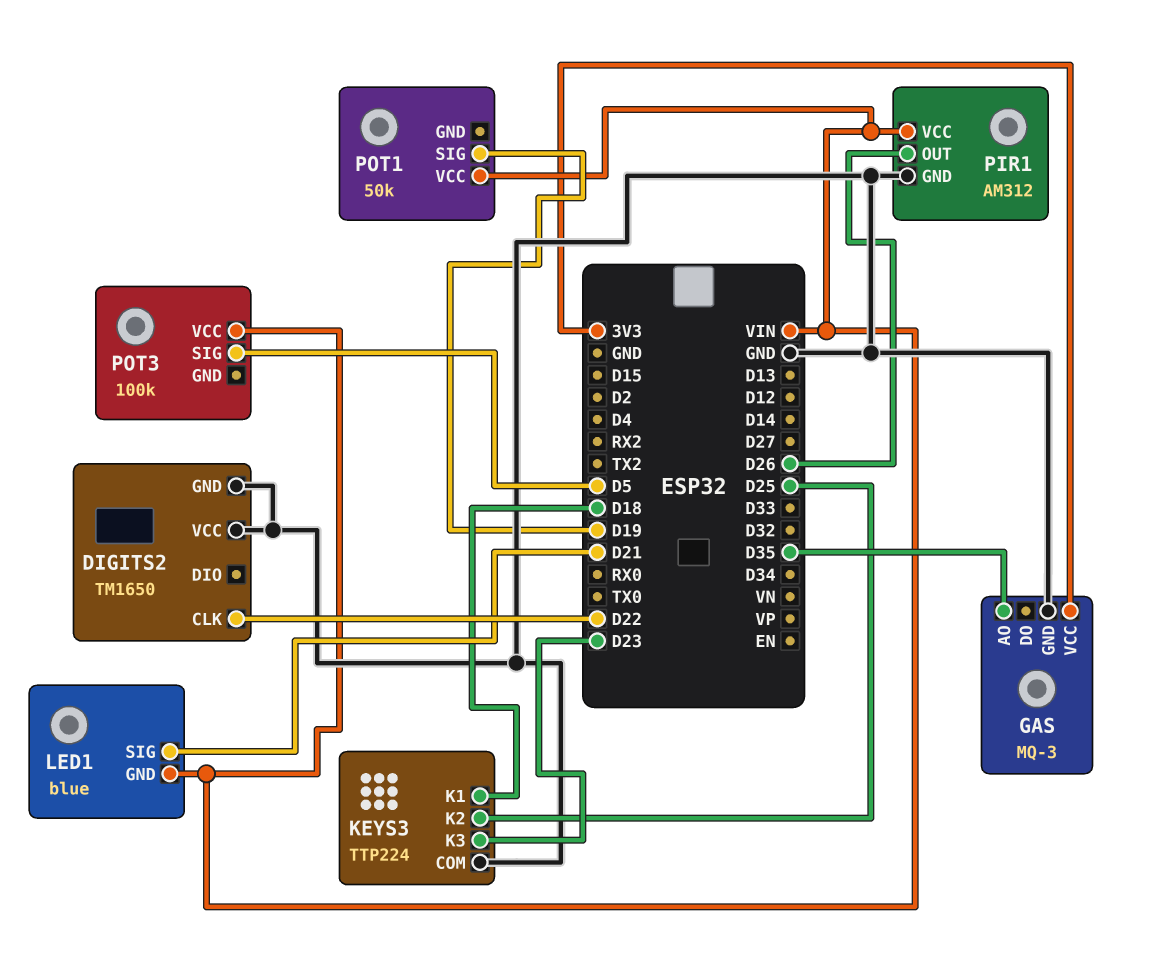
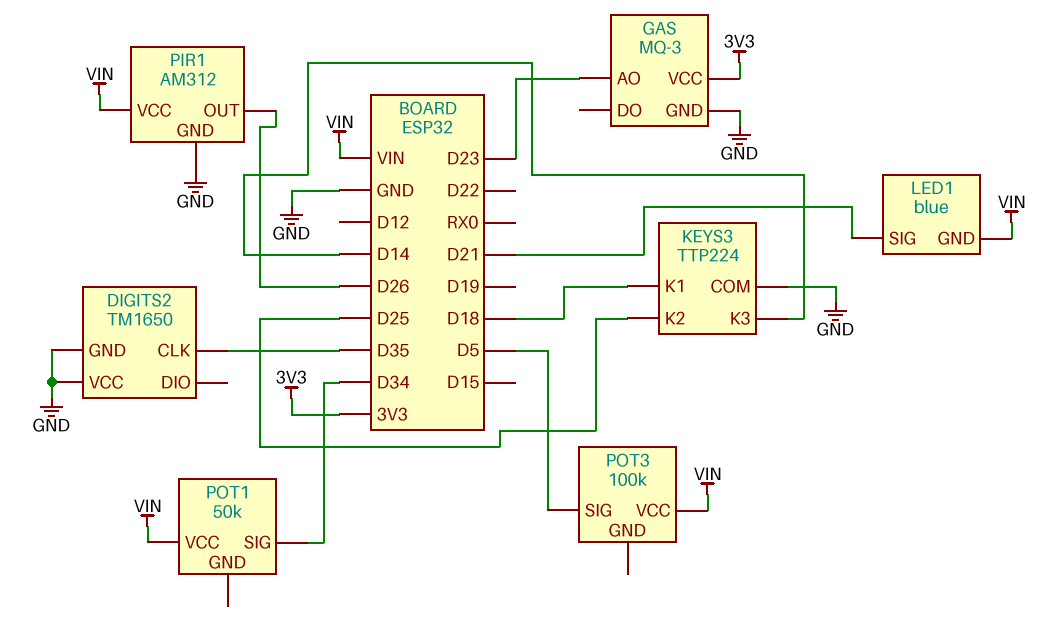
DIGITS2 pin CLK: D22 -> D35
GAS pin AO: D35 -> D23
KEYS3 pin K3: D23 -> D14
POT1 pin SIG: D19 -> D34

